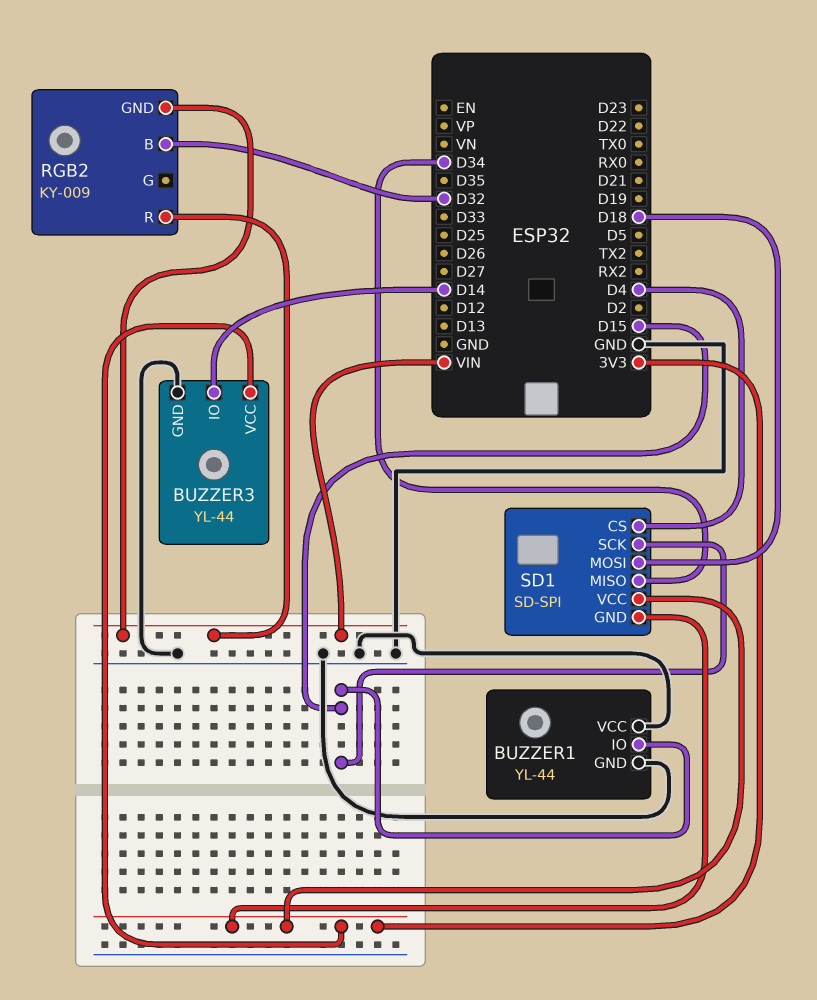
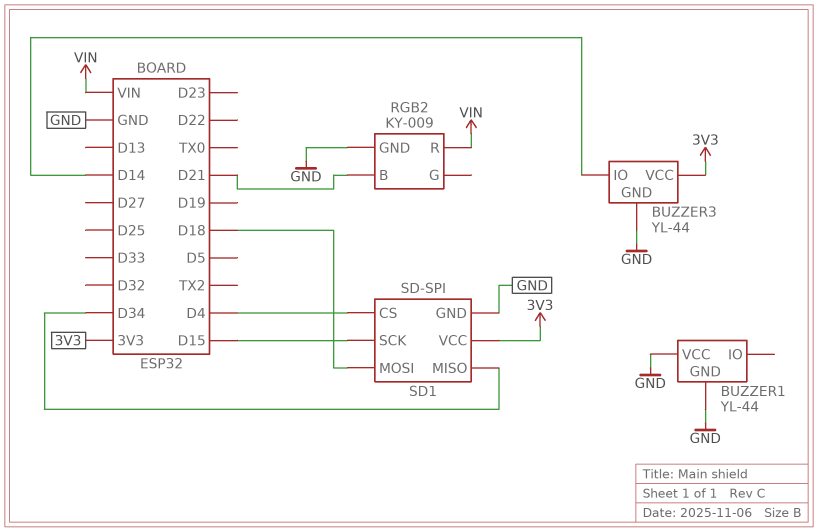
BUZZER1 pin IO: D15 -> none
RGB2 pin B: D32 -> D21
RGB2 pin GND: VIN -> GND
SD1 pin GND: 3V3 -> GND

